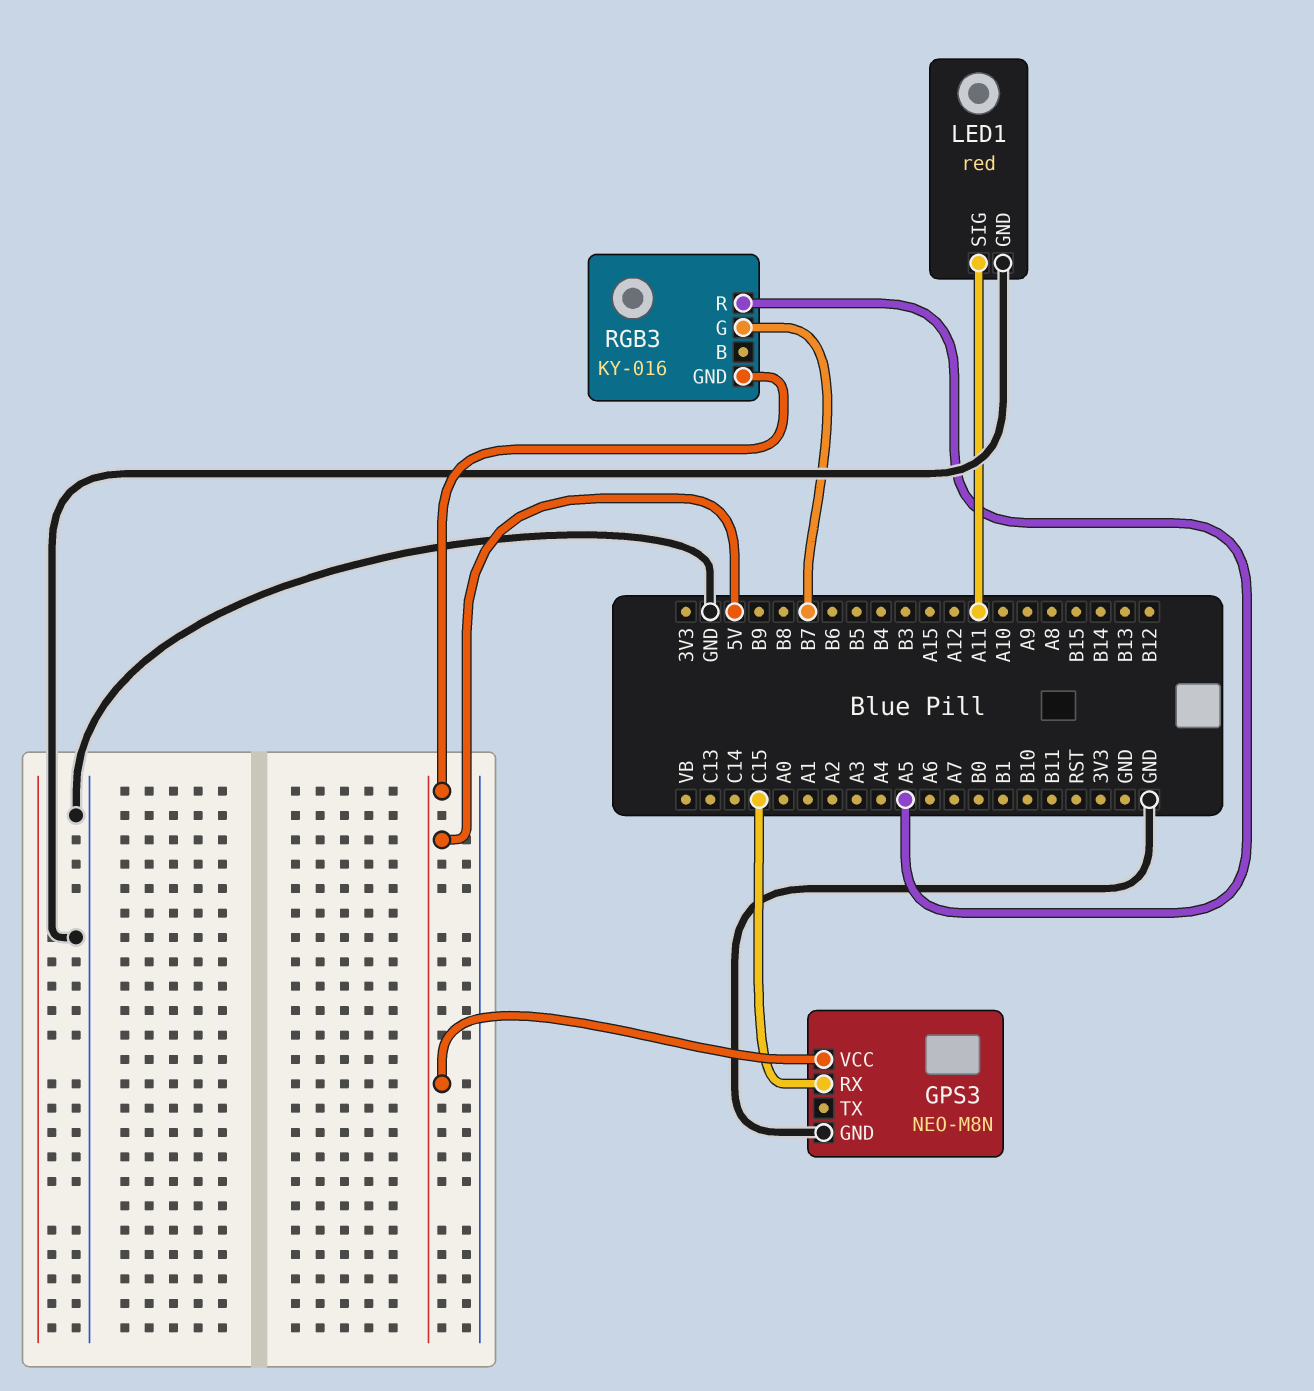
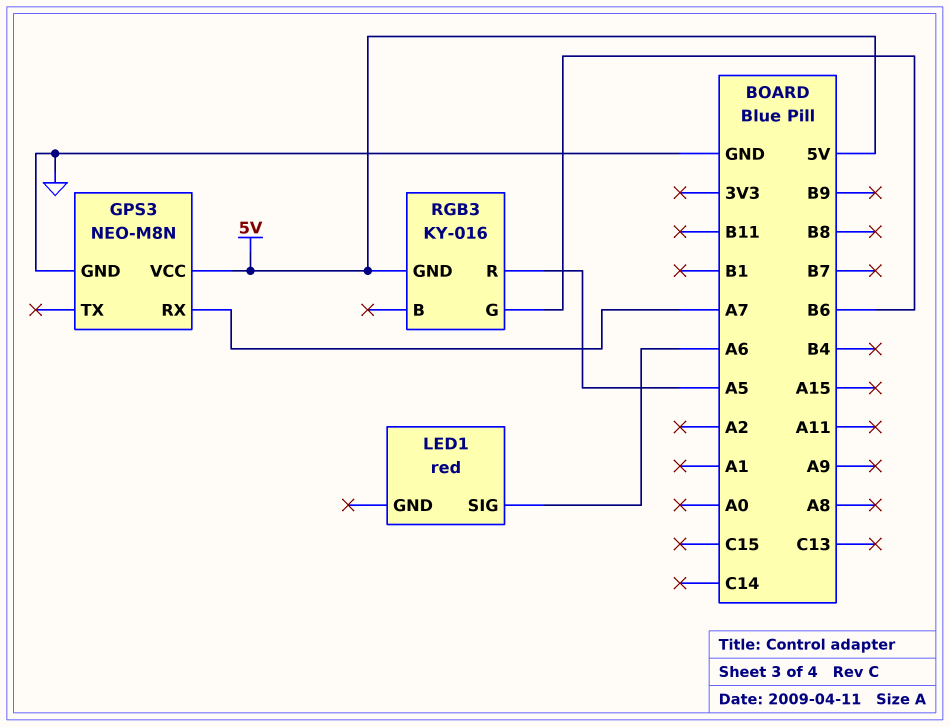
GPS3 pin RX: C15 -> A7
LED1 pin GND: GND -> none
LED1 pin SIG: A11 -> A6
RGB3 pin G: B7 -> B6

